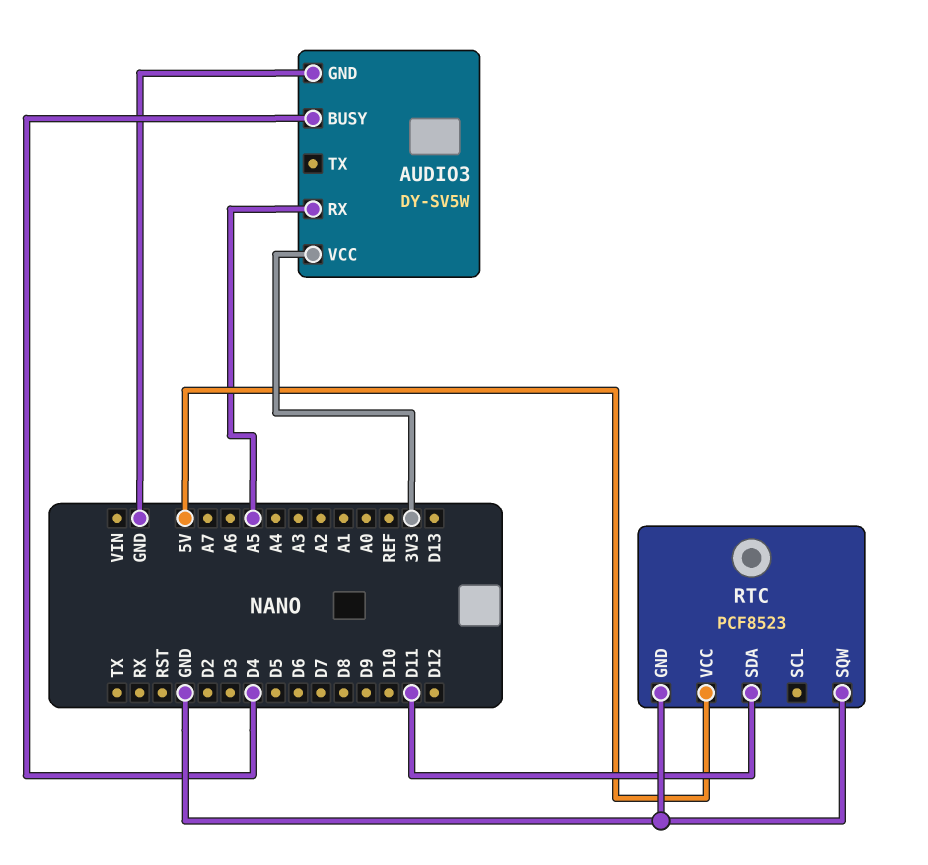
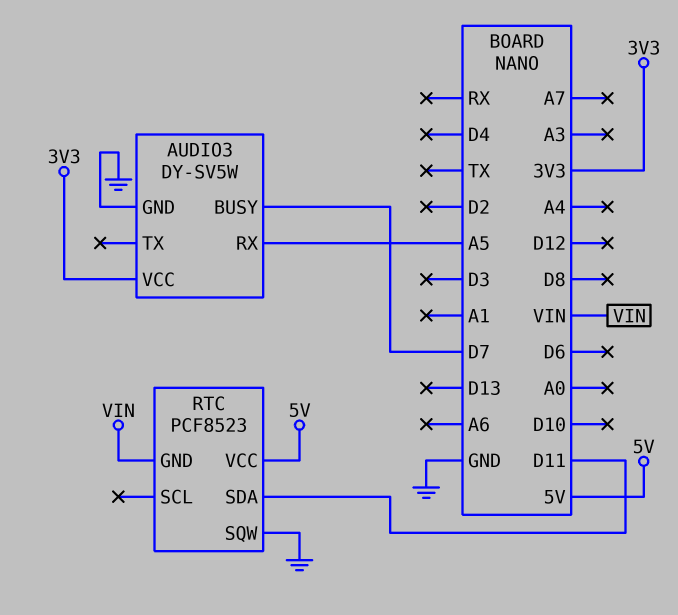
AUDIO3 pin BUSY: D4 -> D7
RTC pin GND: GND -> VIN

